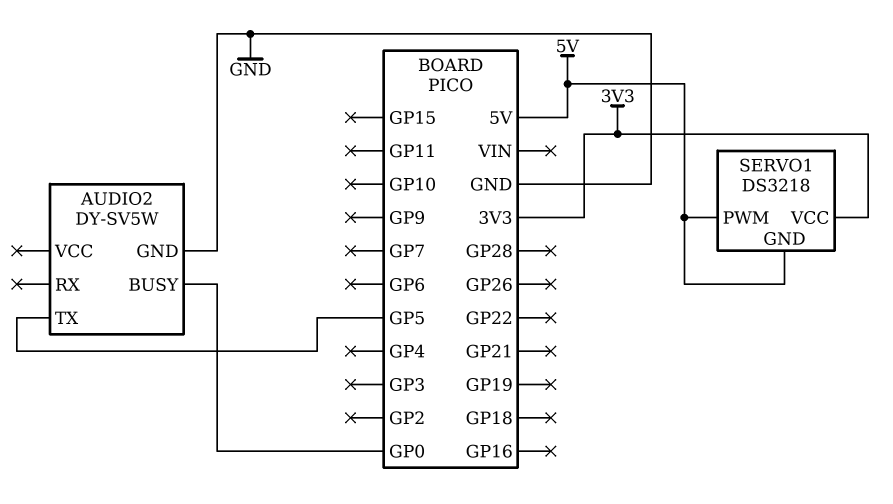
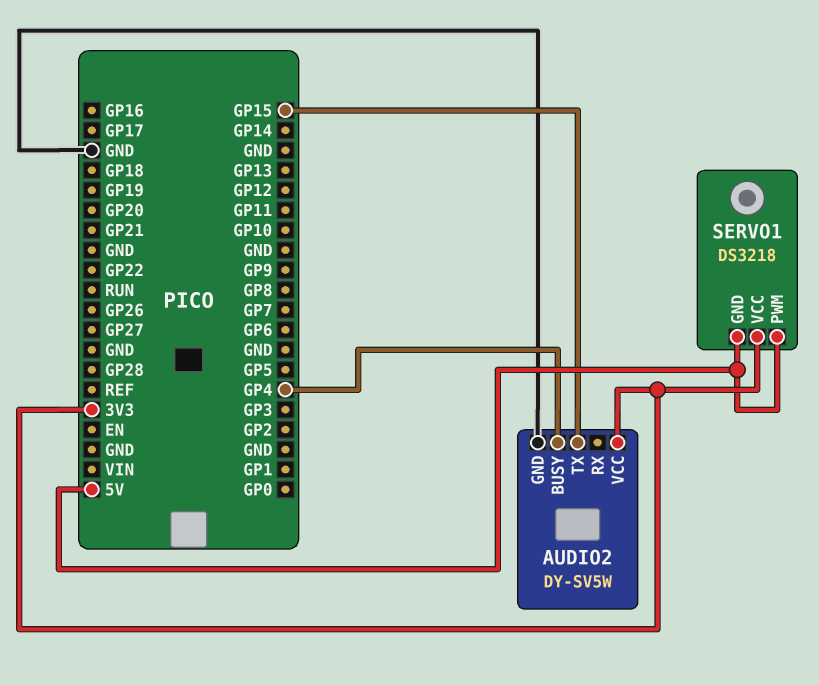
AUDIO2 pin BUSY: GP0 -> GP4
AUDIO2 pin TX: GP5 -> GP15
AUDIO2 pin VCC: none -> 3V3

